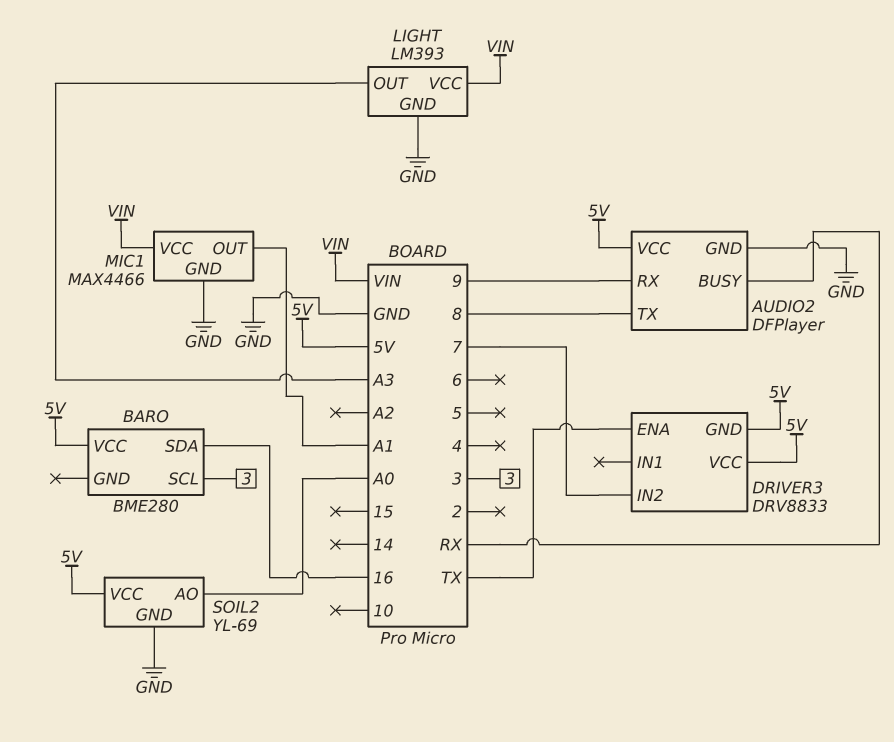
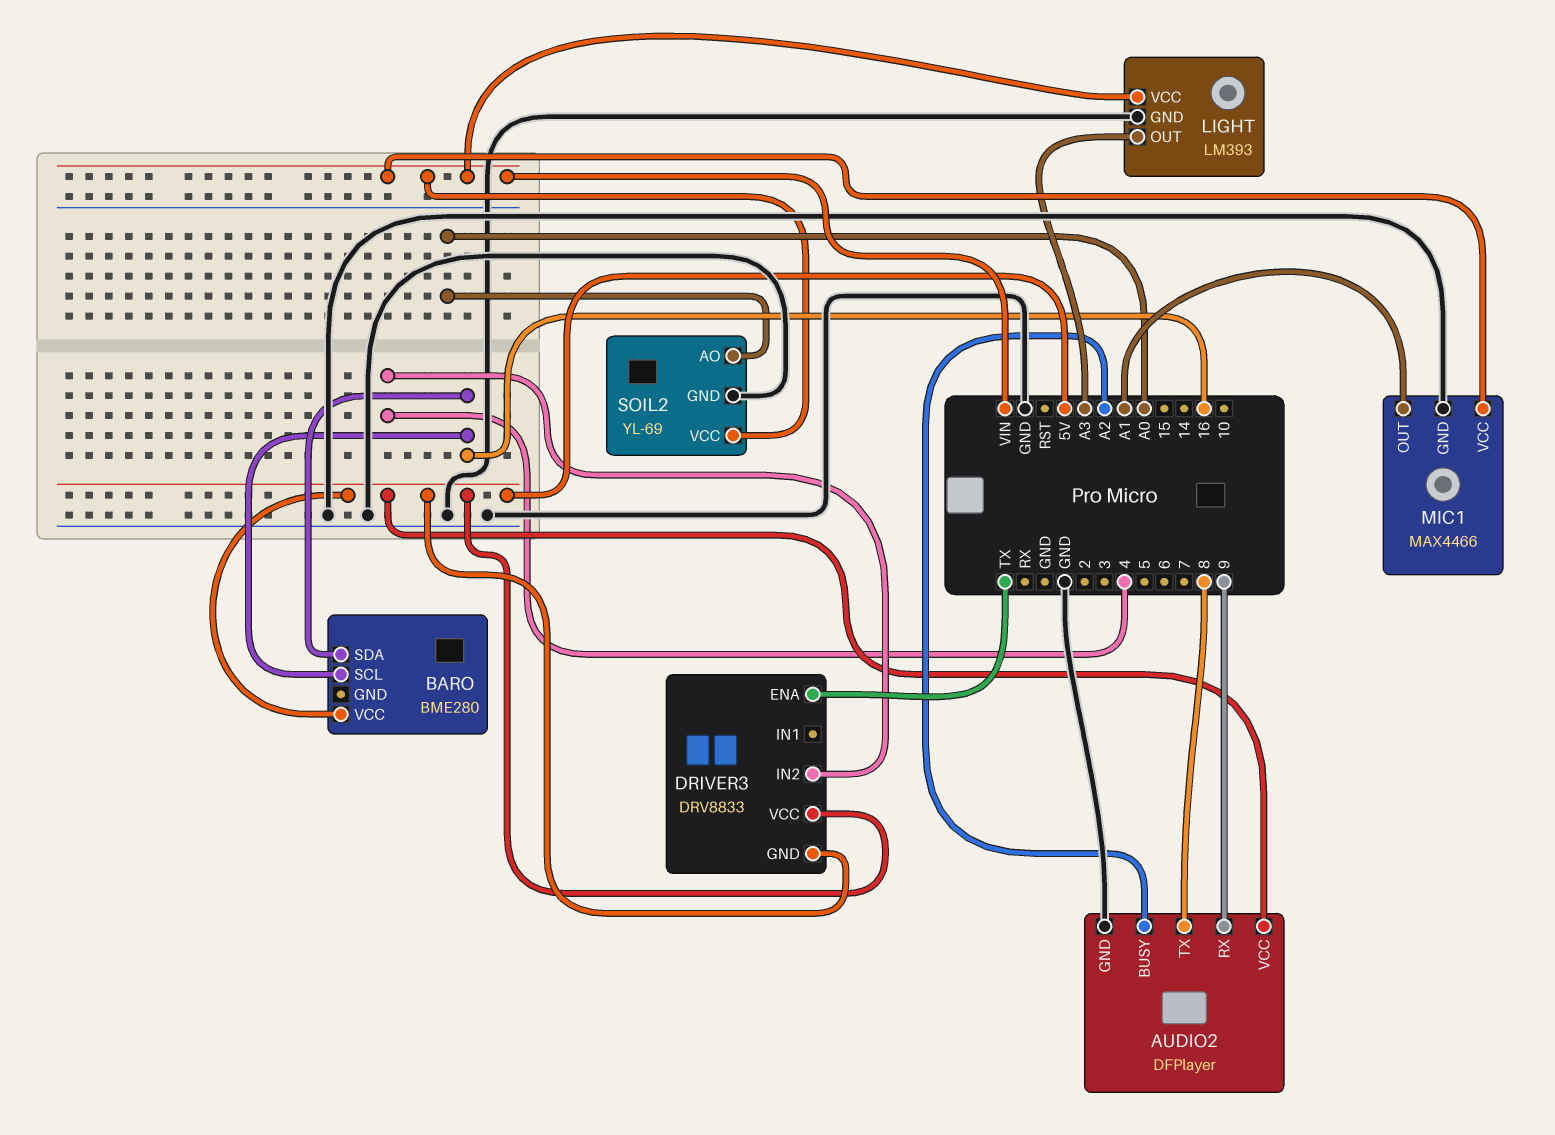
AUDIO2 pin BUSY: RX -> A2
BARO pin SCL: 3 -> 16
DRIVER3 pin IN2: 7 -> 4
SOIL2 pin VCC: 5V -> VIN

